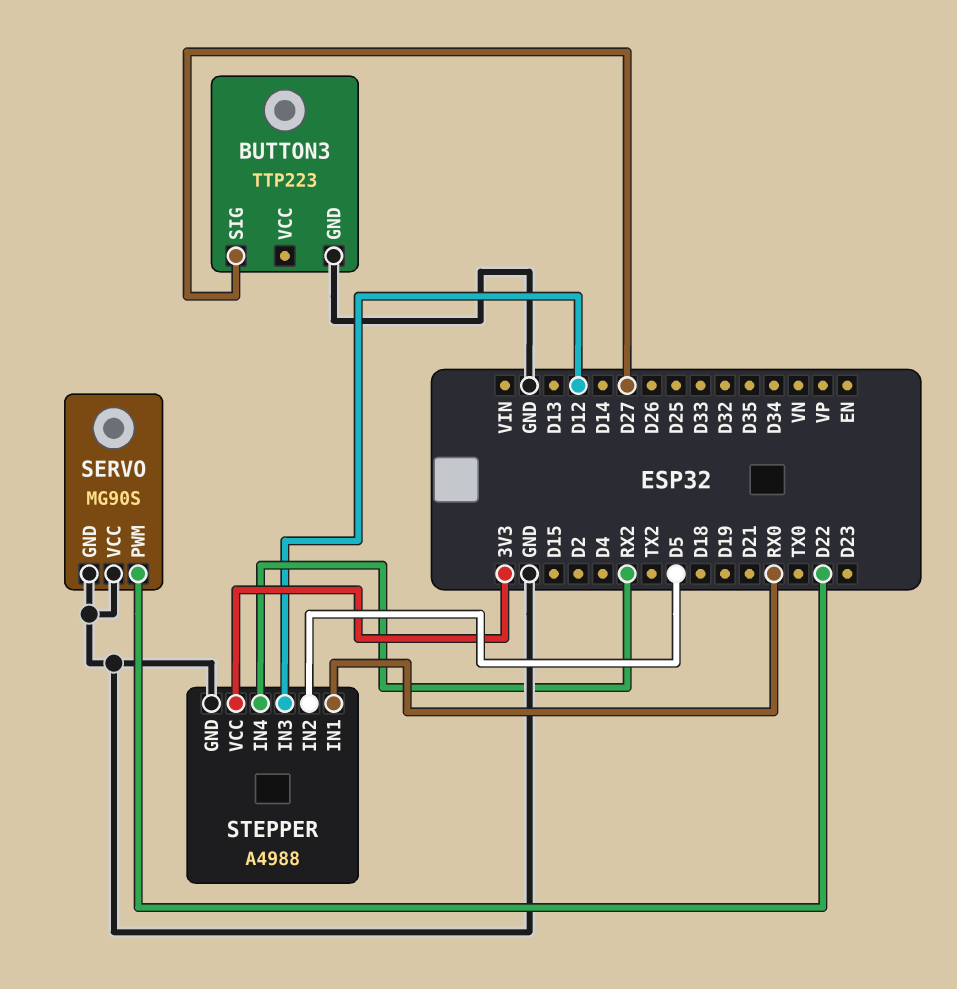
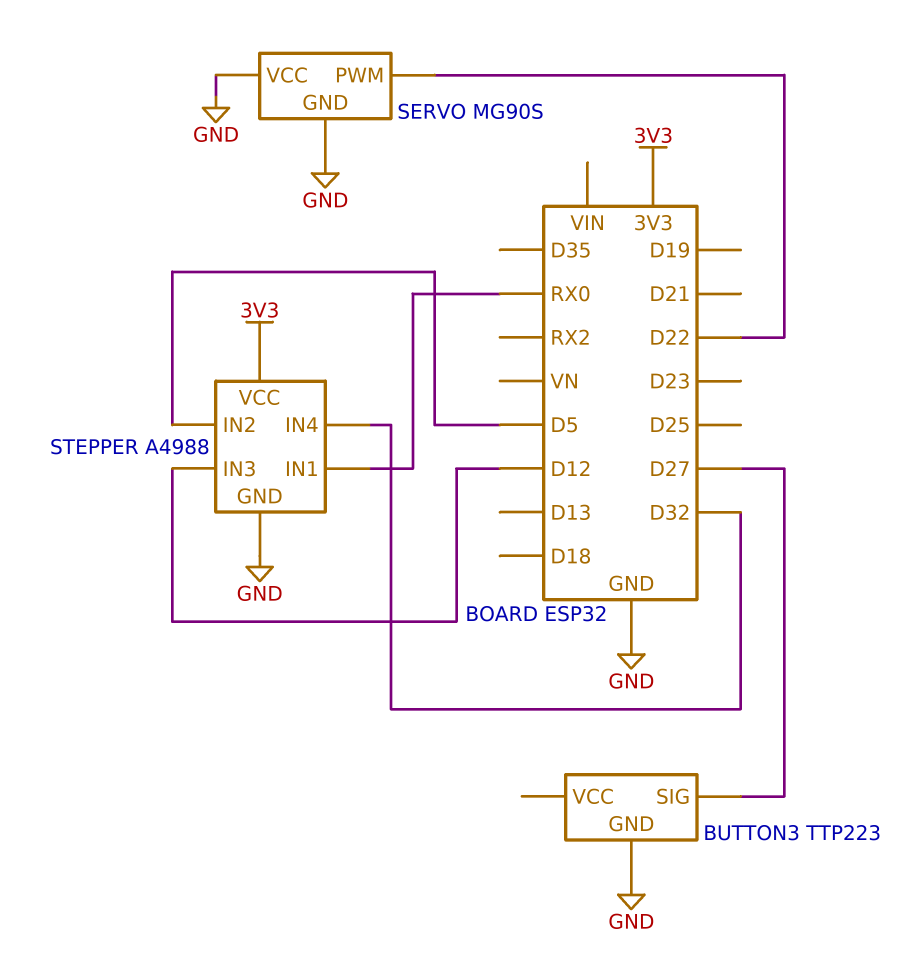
STEPPER pin IN4: RX2 -> D32

